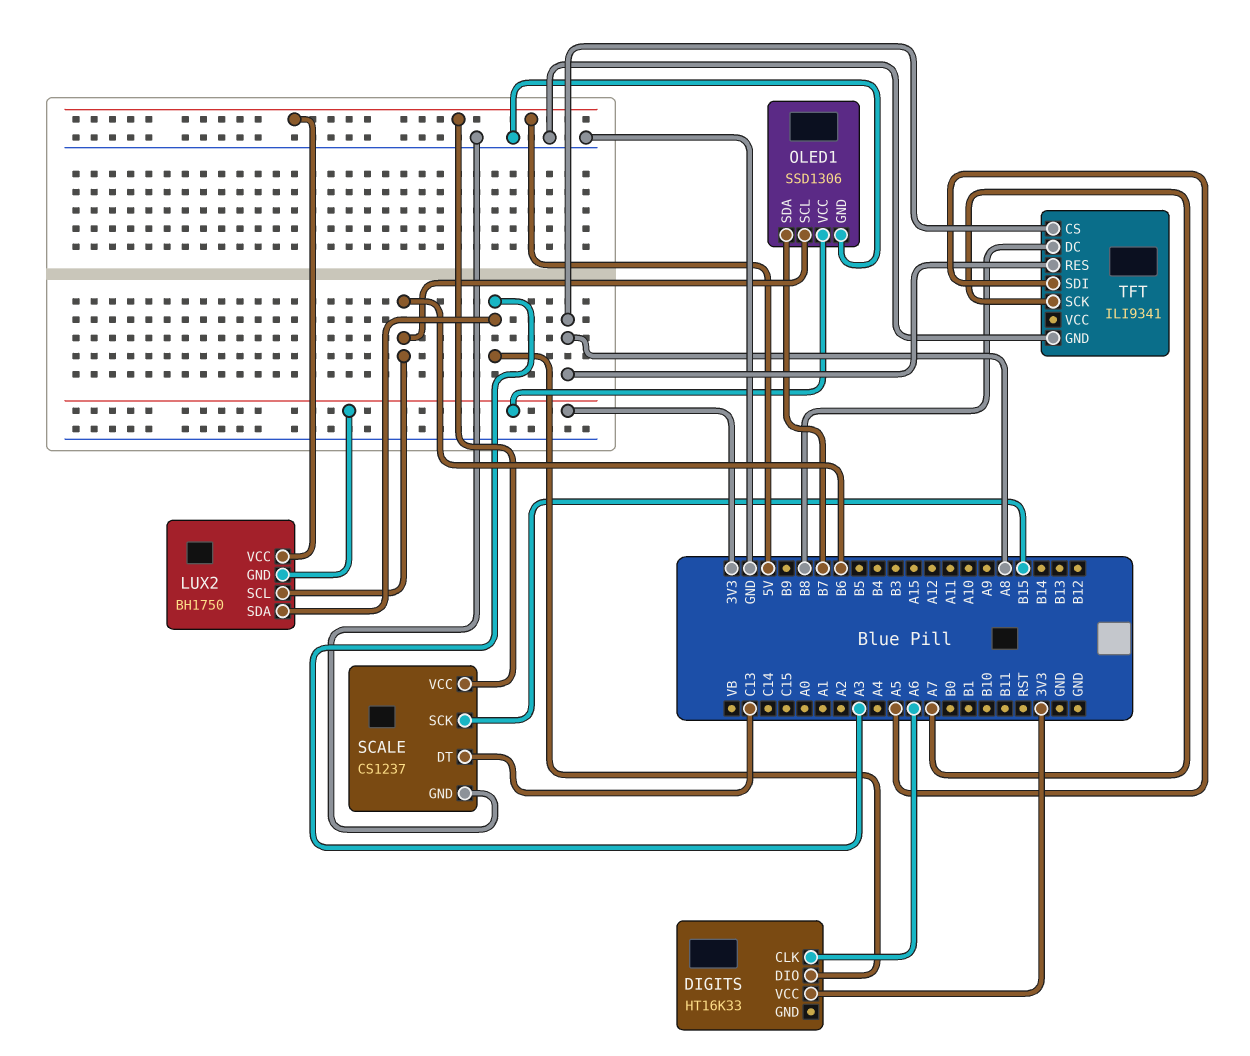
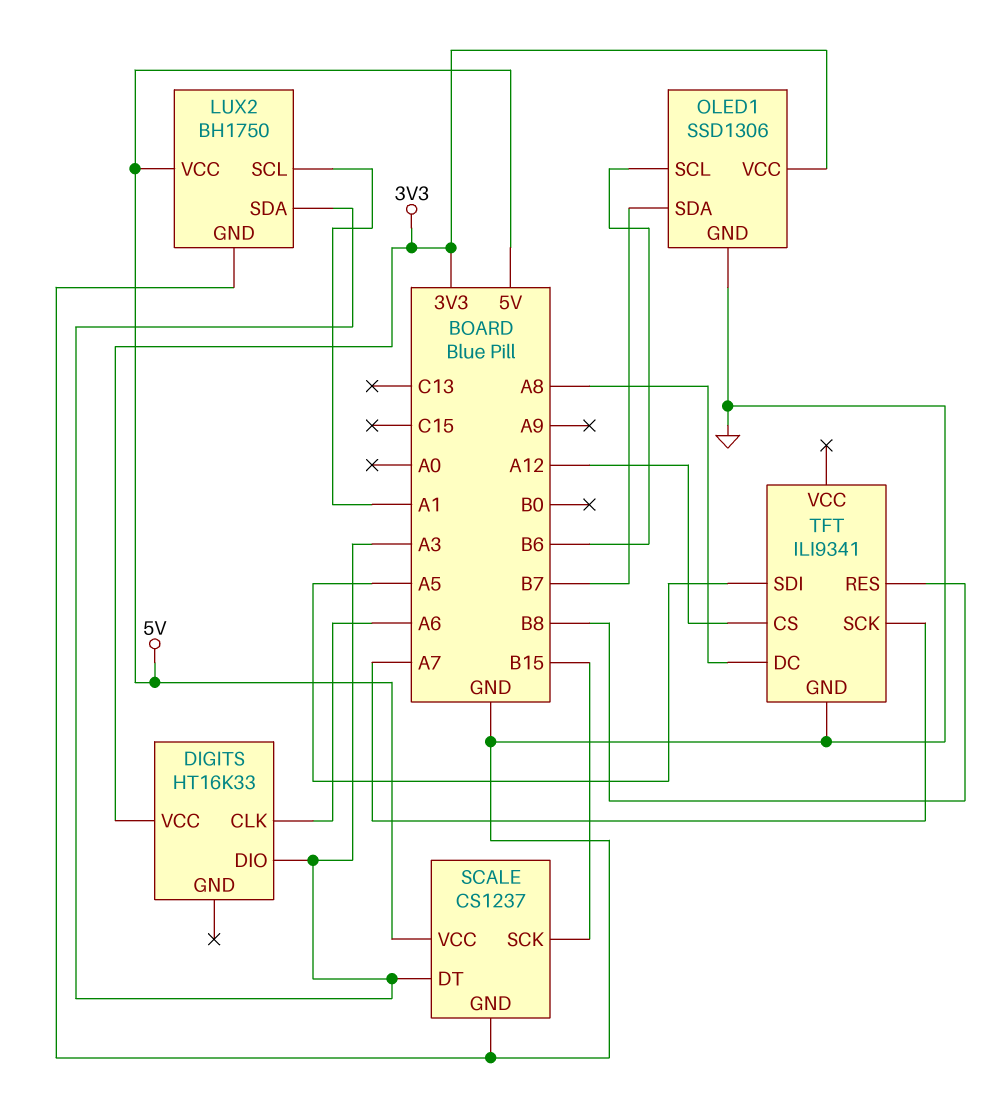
LUX2 pin GND: 3V3 -> GND
LUX2 pin SCL: B6 -> A1
SCALE pin DT: C13 -> A3
TFT pin CS: A8 -> A12
TFT pin DC: B8 -> A8
TFT pin RES: A8 -> B8

